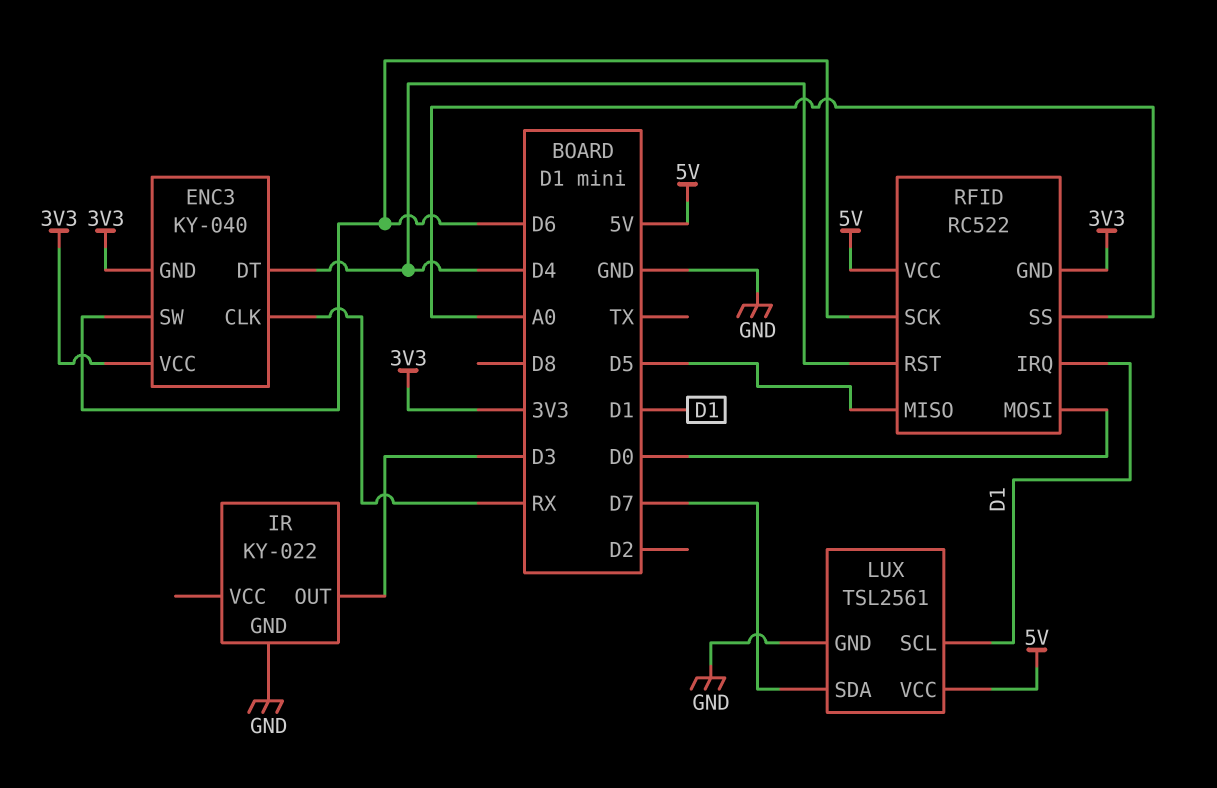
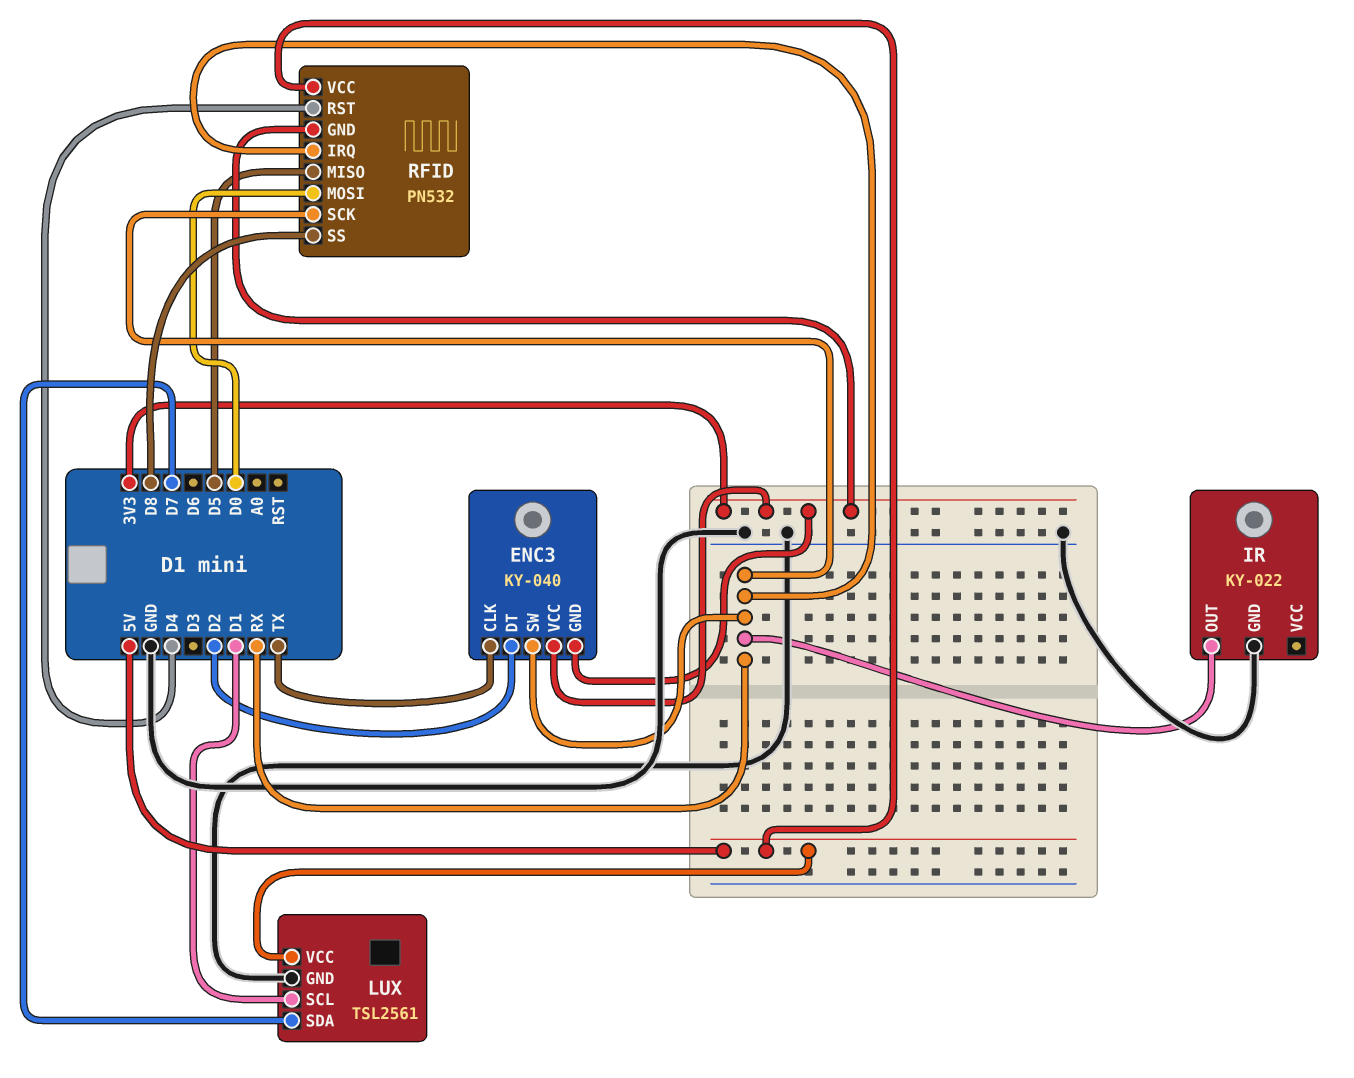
ENC3 pin CLK: RX -> TX
ENC3 pin DT: D4 -> D2
ENC3 pin SW: D6 -> RX
IR pin OUT: D3 -> RX
RFID: RC522 -> PN532
RFID pin IRQ: D1 -> RX
RFID pin SCK: D6 -> RX
RFID pin SS: A0 -> D8

